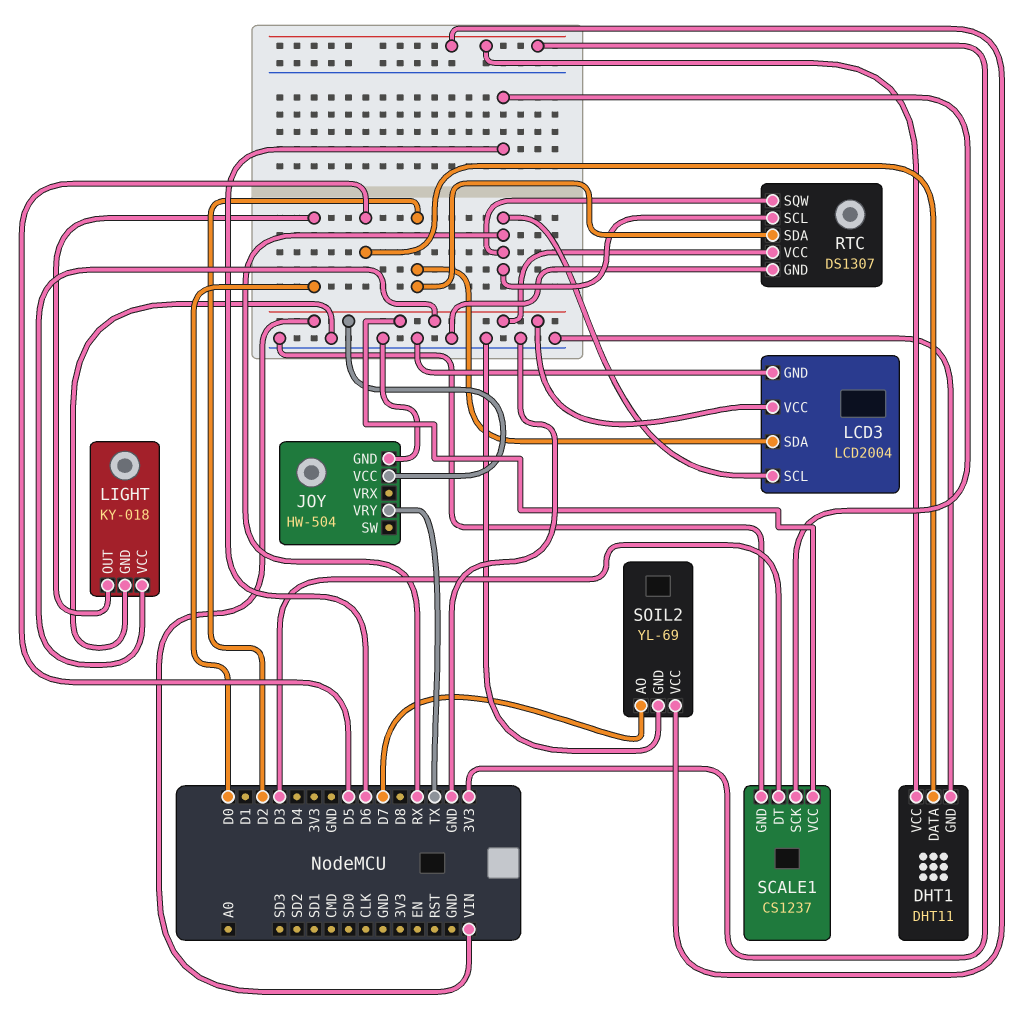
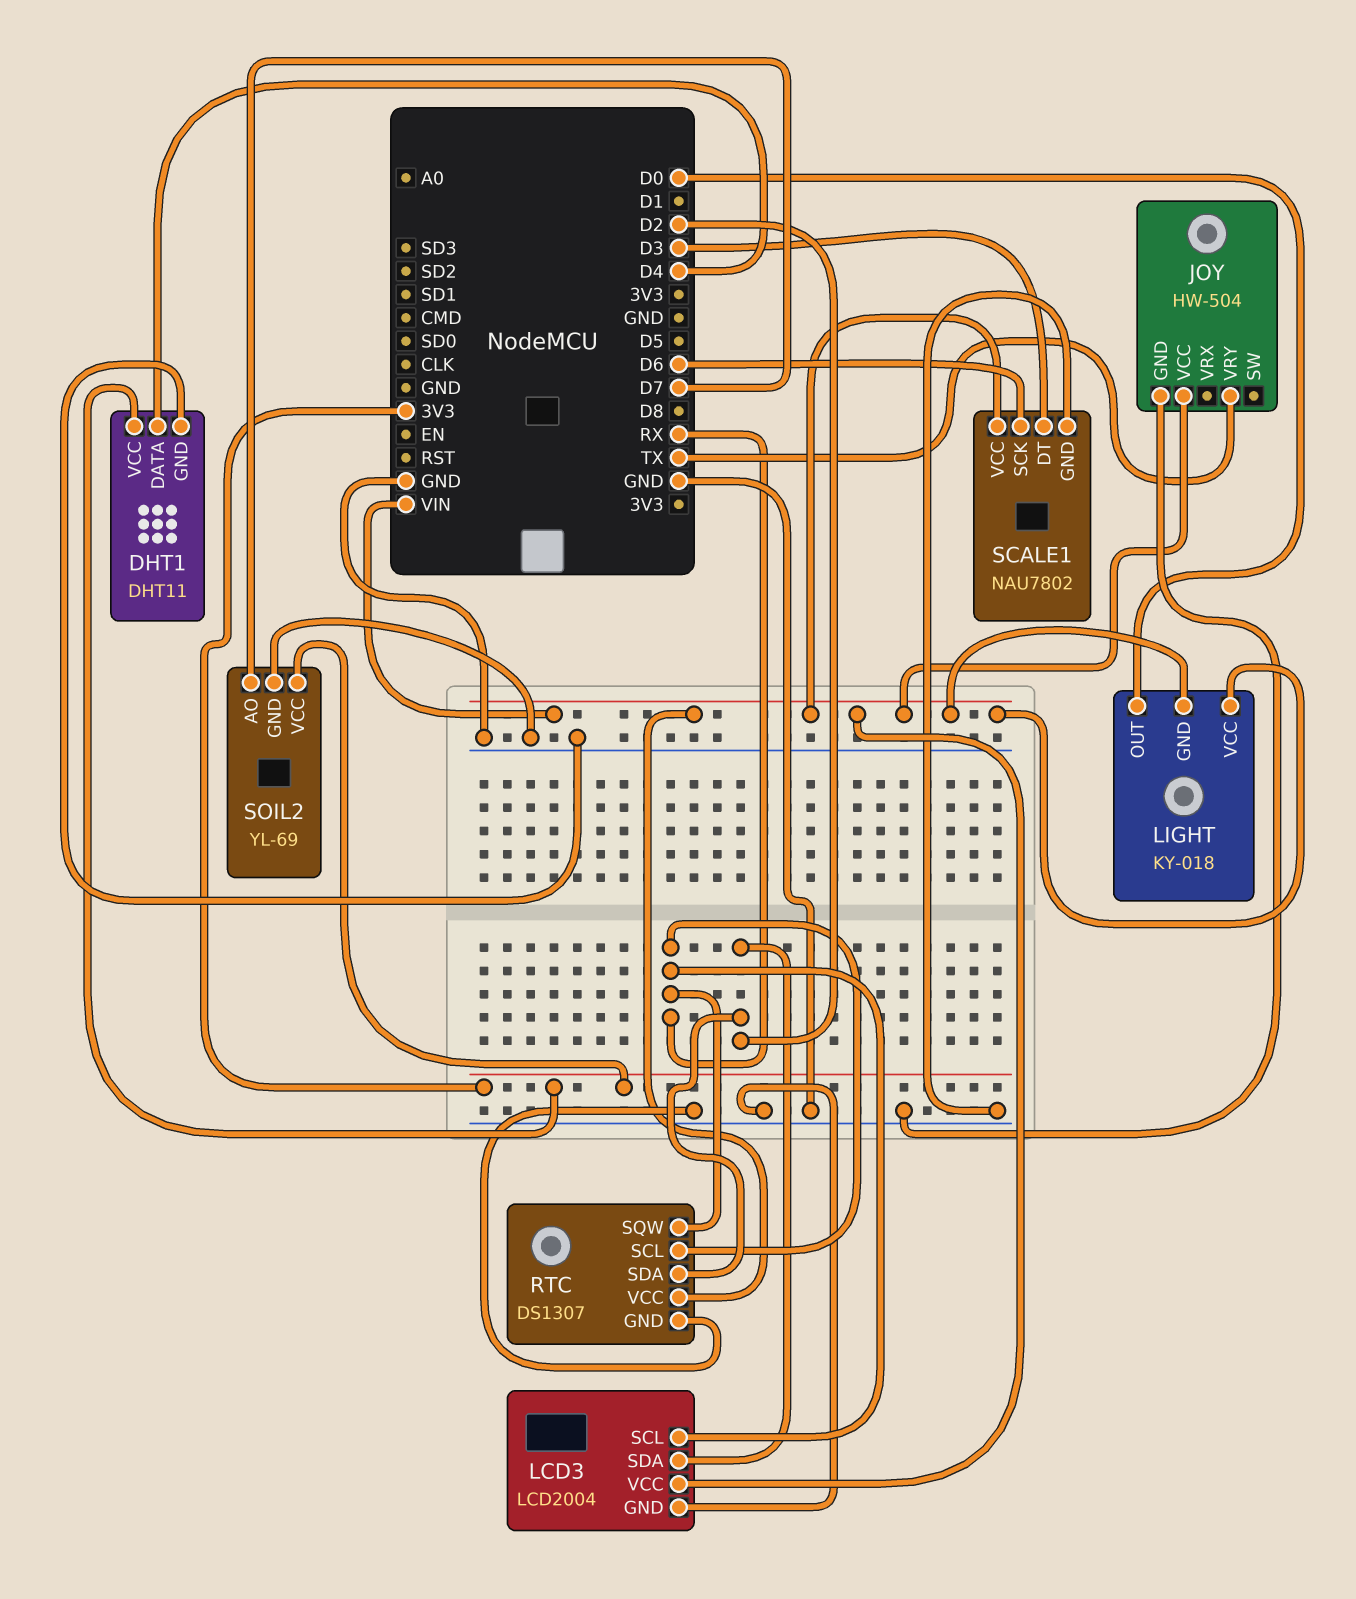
DHT1 pin DATA: D5 -> D4
LIGHT pin GND: GND -> VIN
SCALE1: CS1237 -> NAU7802

